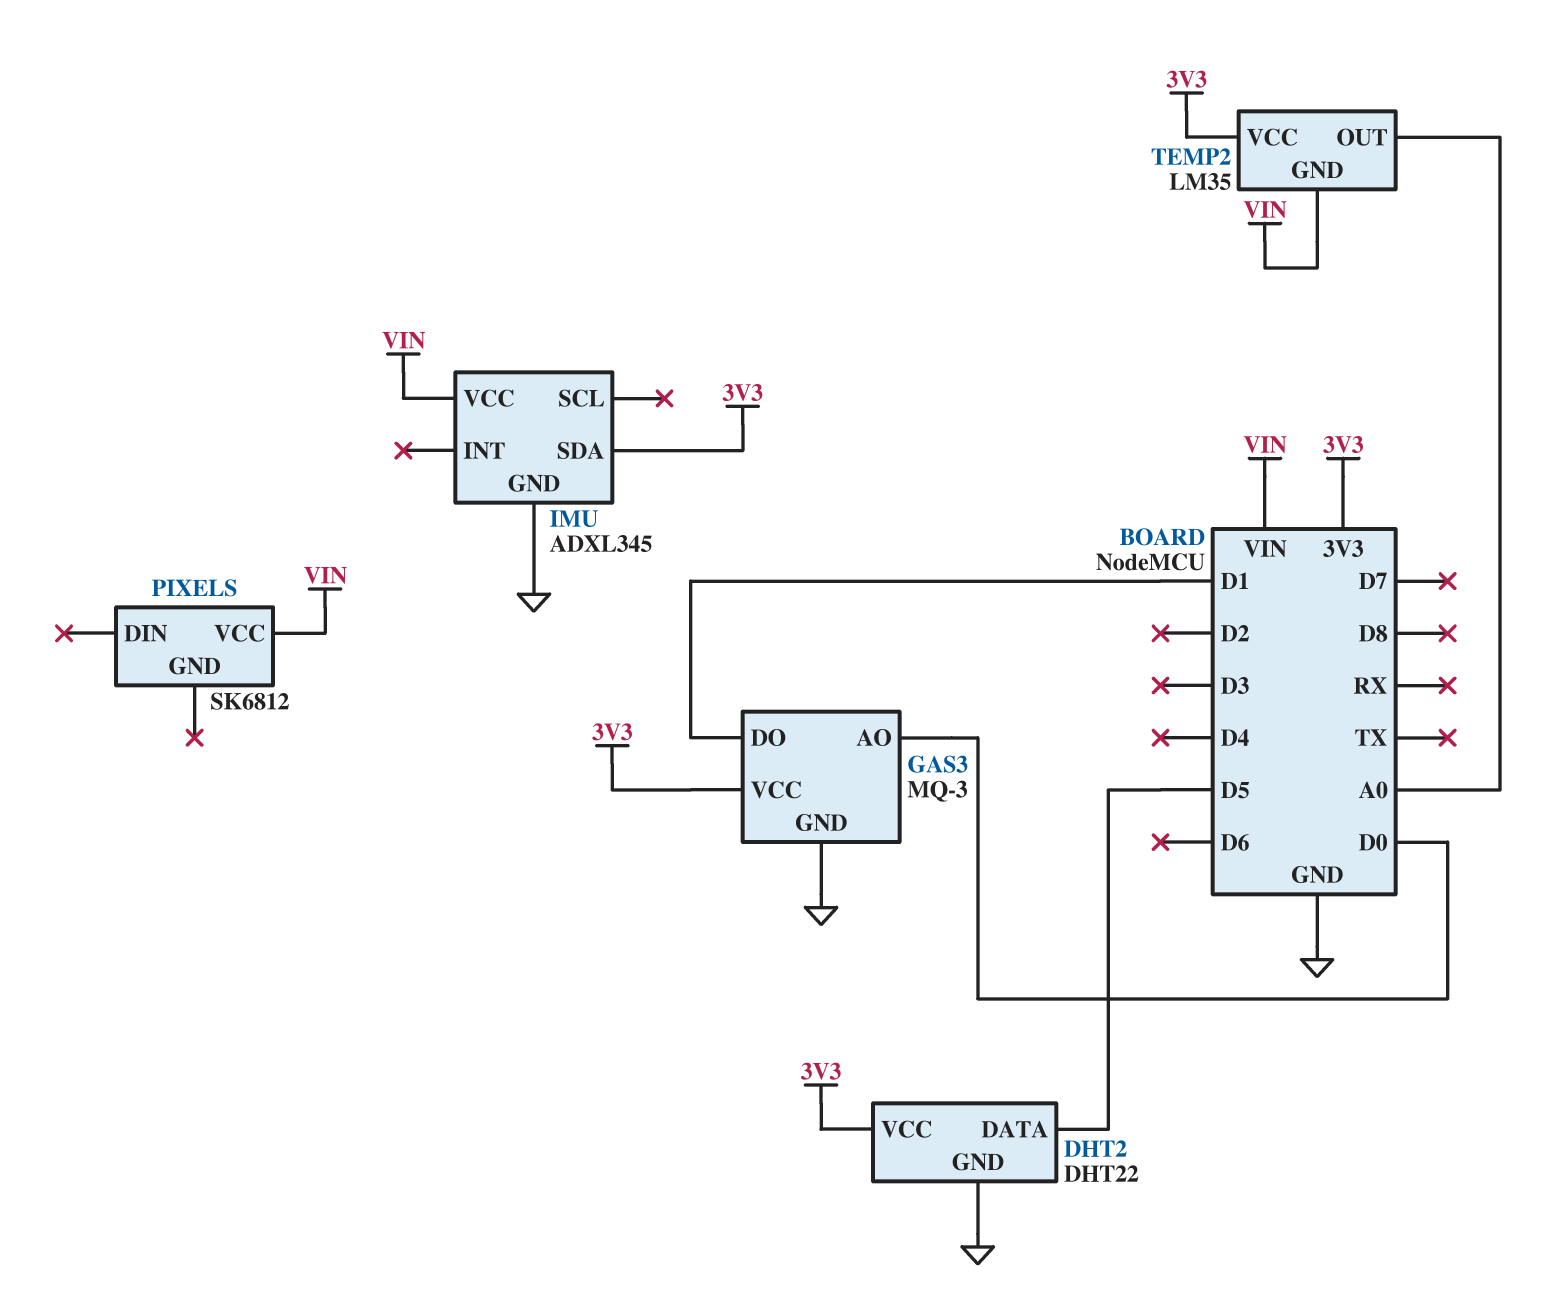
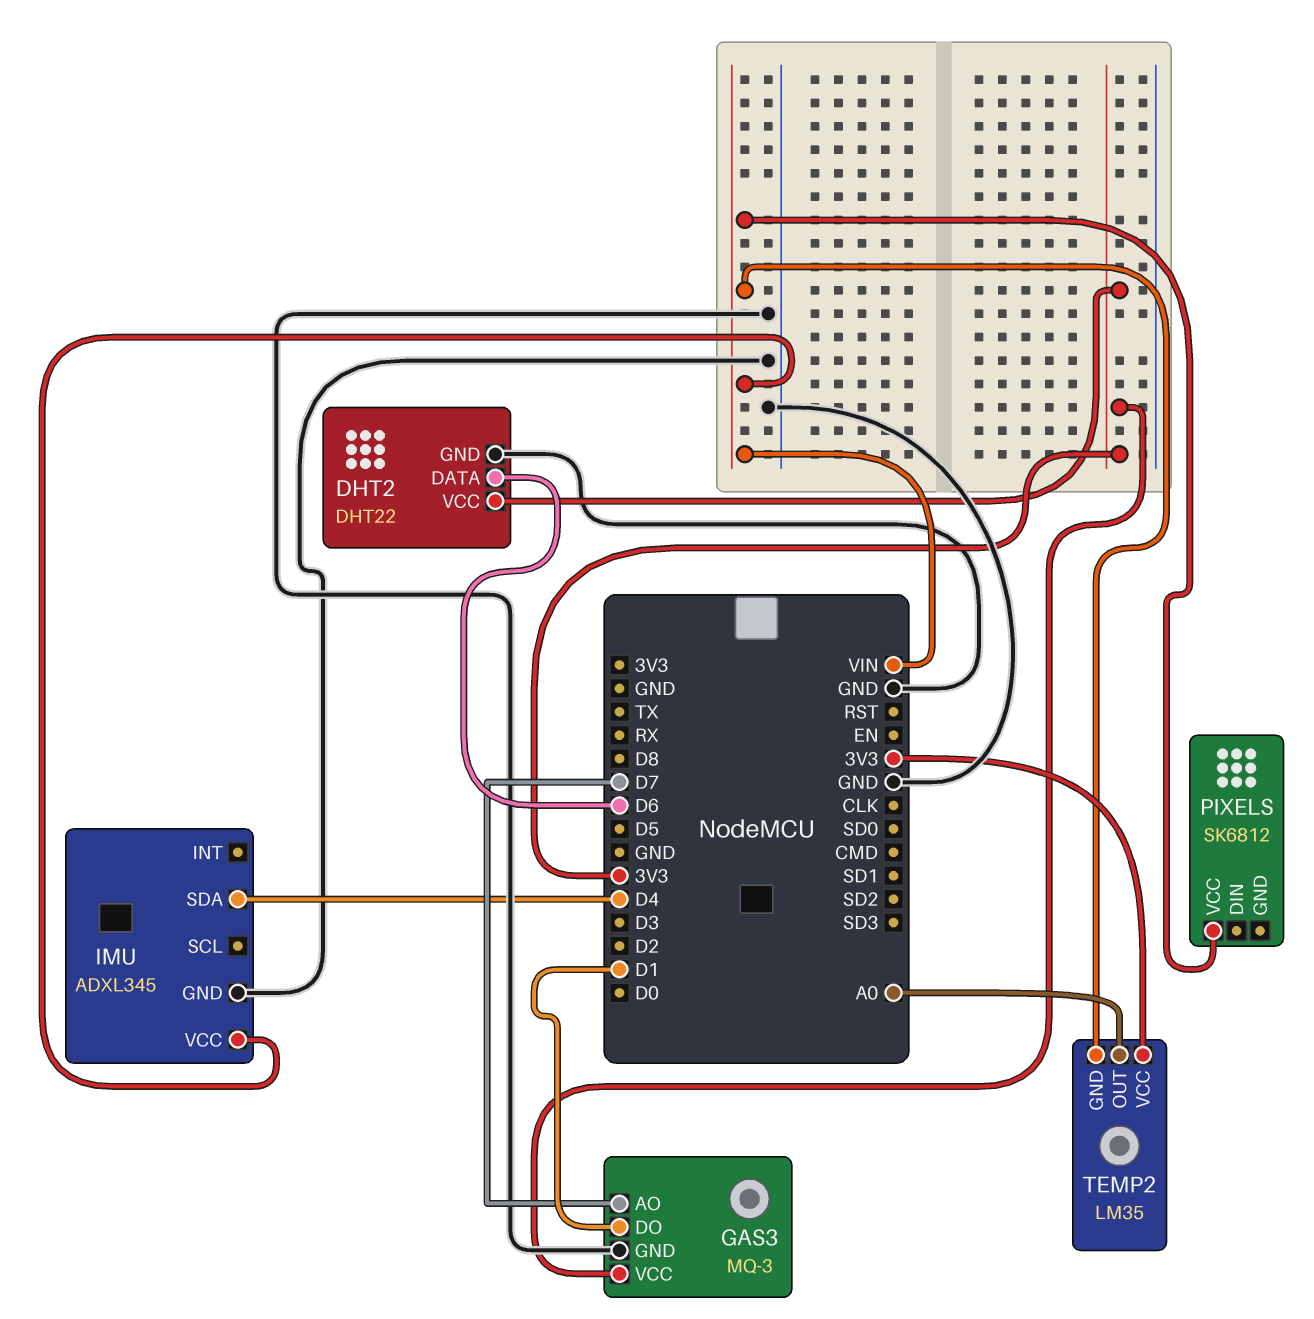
DHT2 pin DATA: D5 -> D6
GAS3 pin AO: D0 -> D7
IMU pin SDA: 3V3 -> D4

